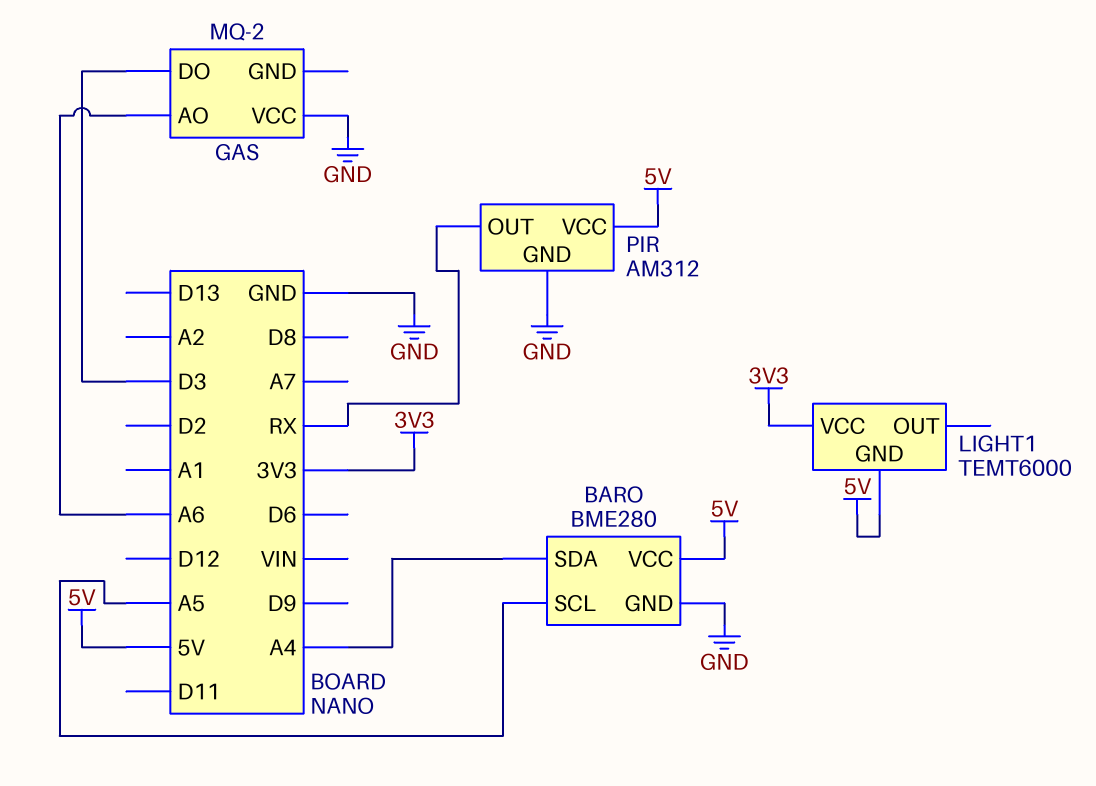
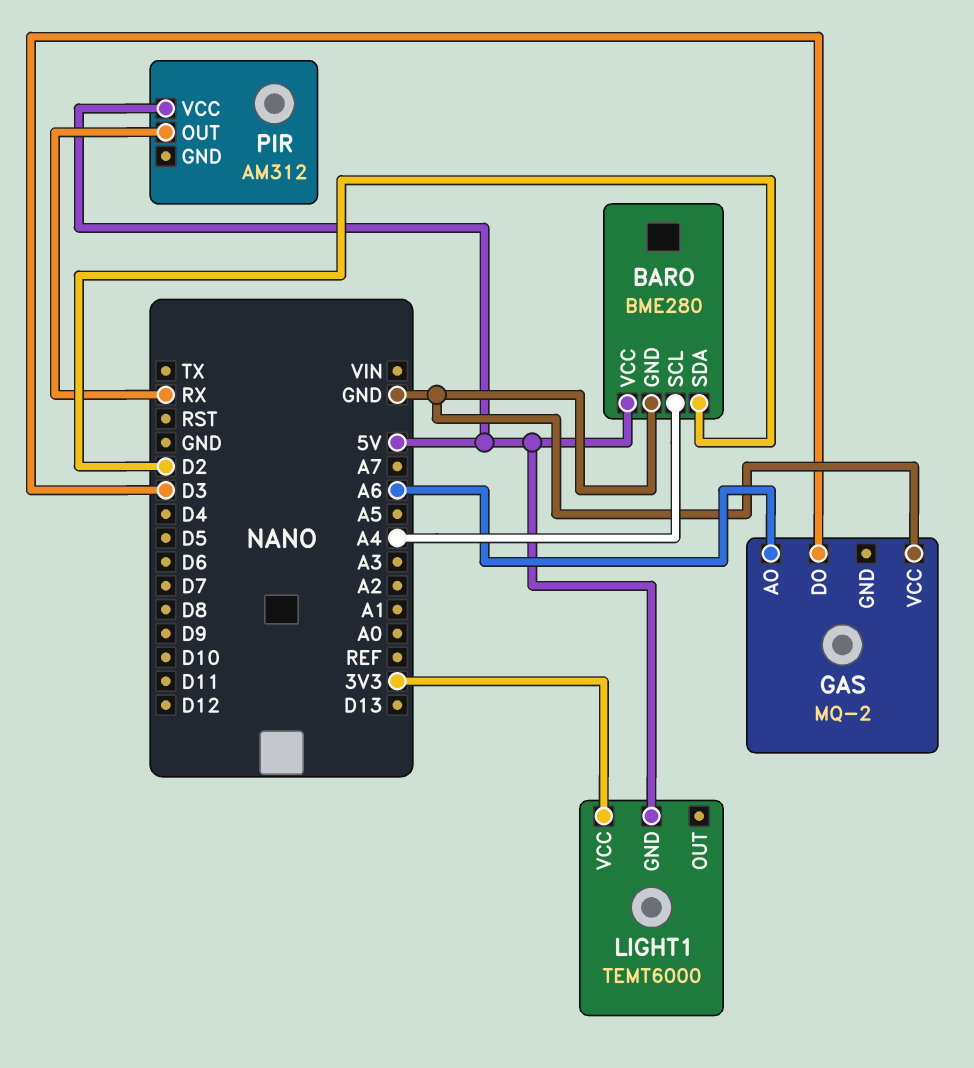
BARO pin SCL: A5 -> A4
BARO pin SDA: A4 -> D2
PIR pin GND: GND -> none

